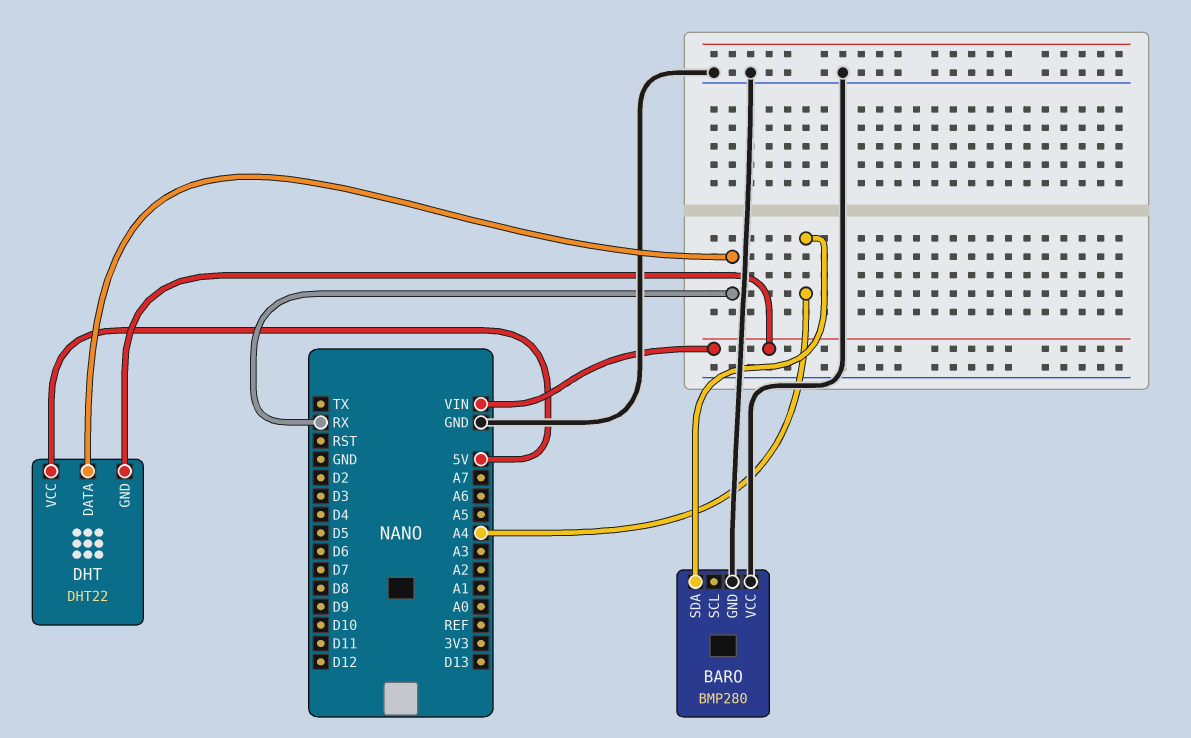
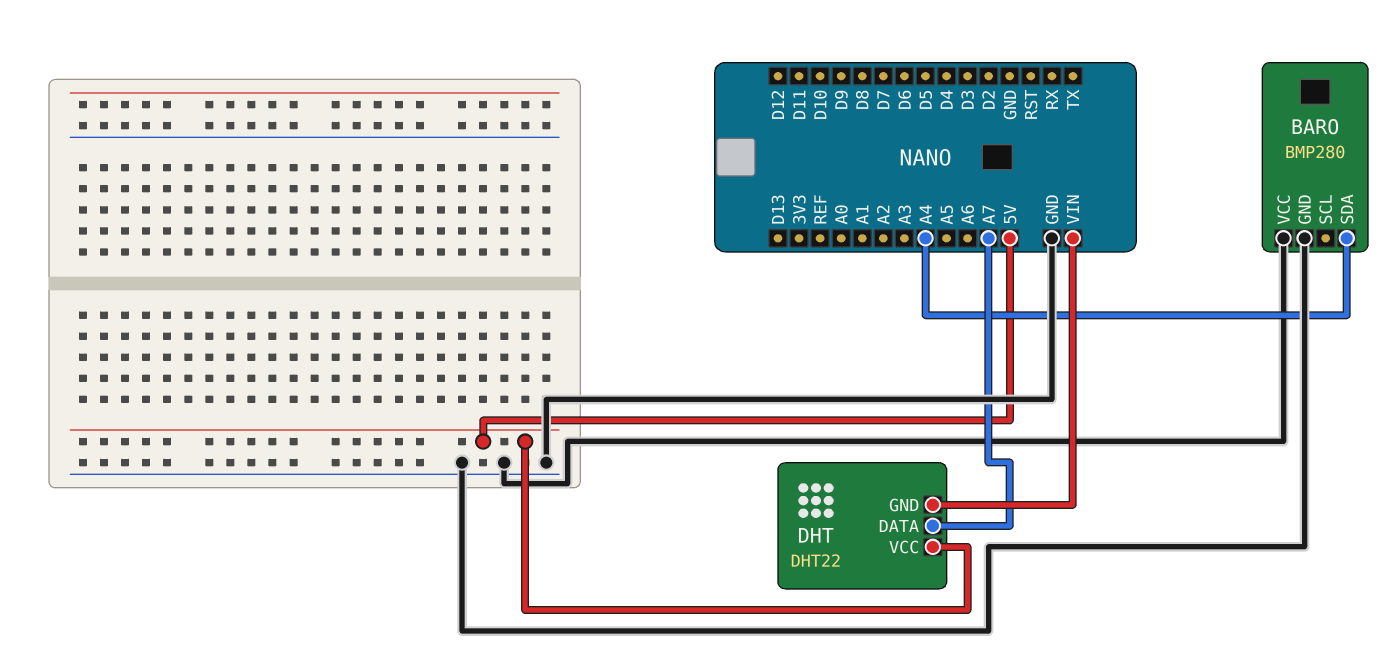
DHT pin DATA: RX -> A7

